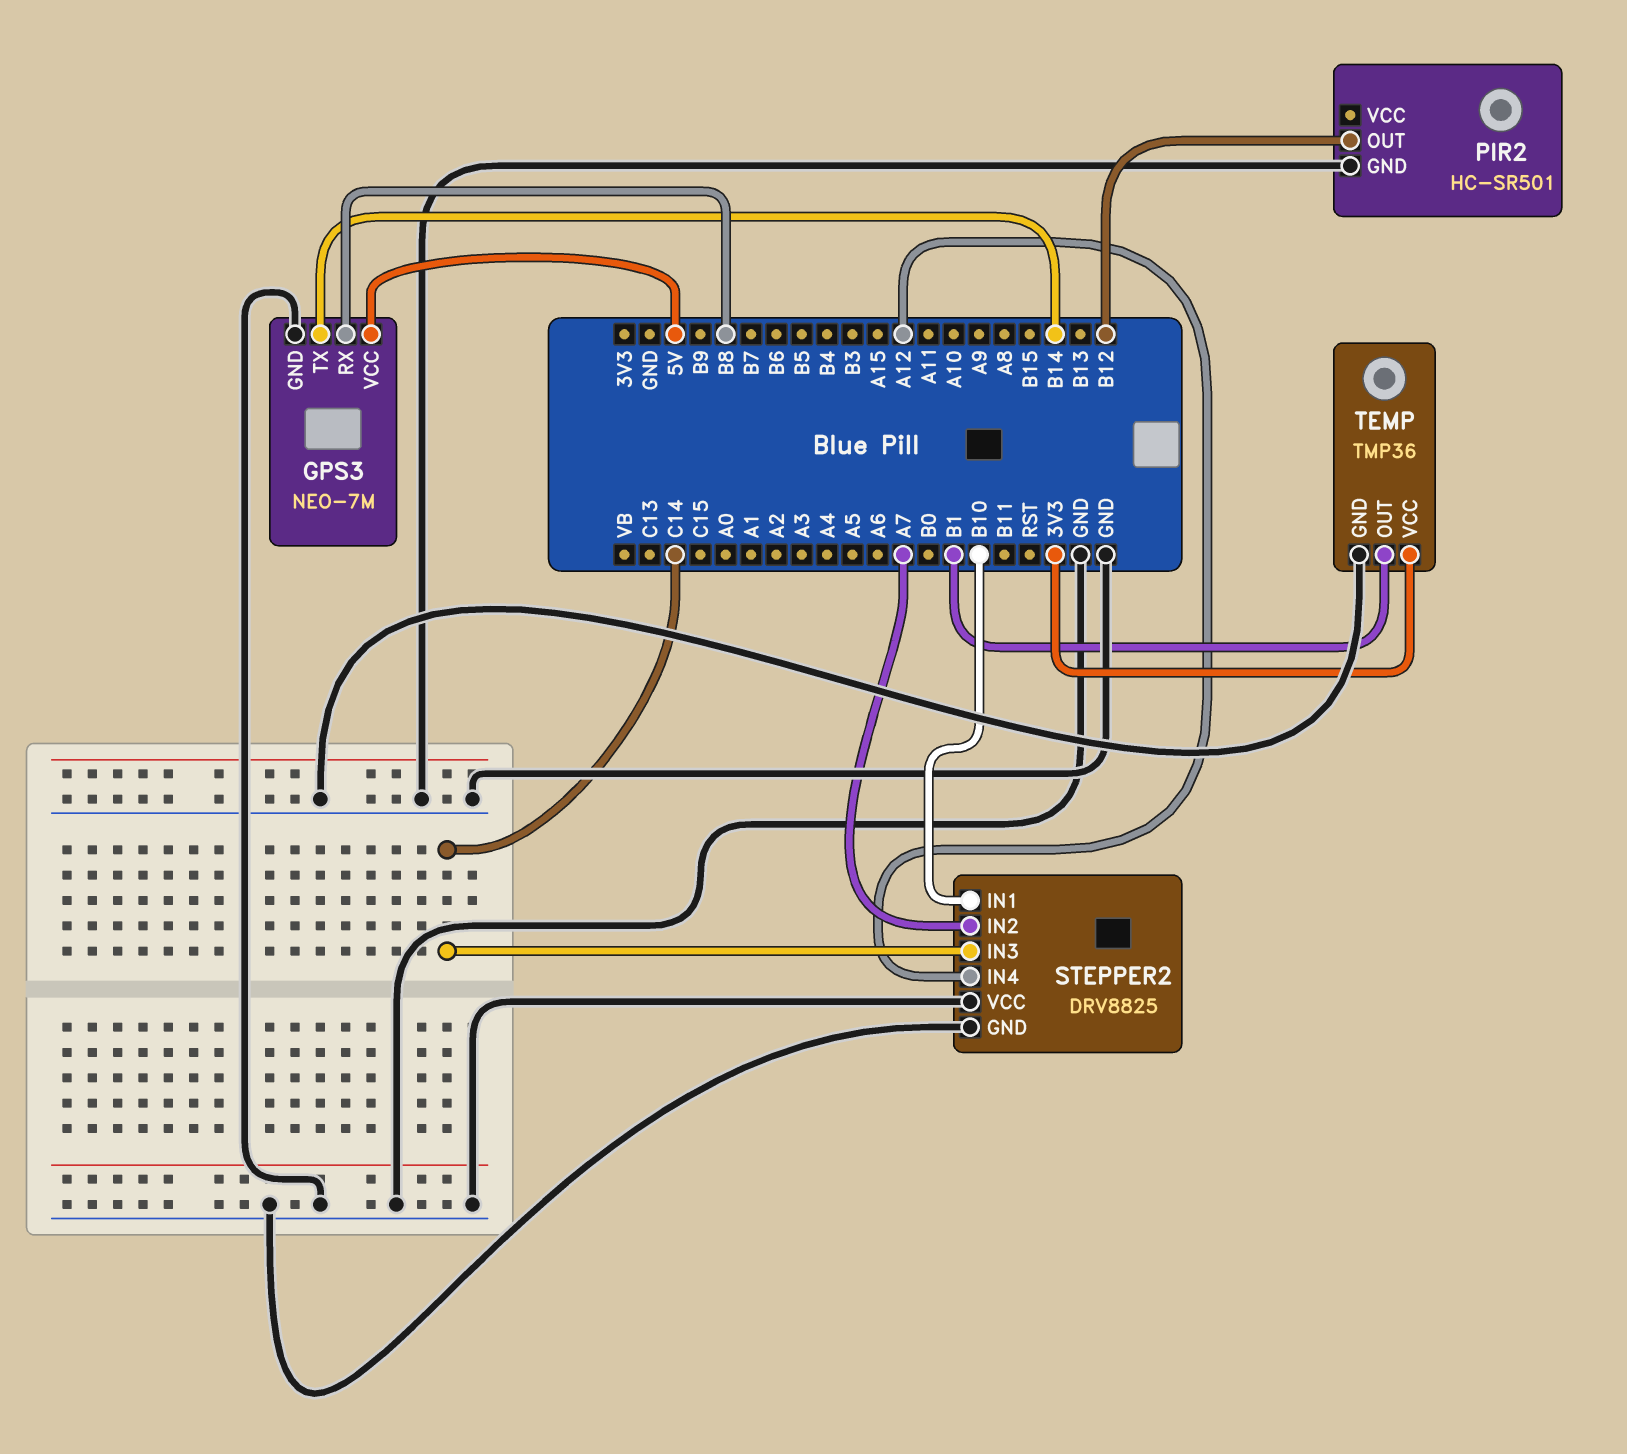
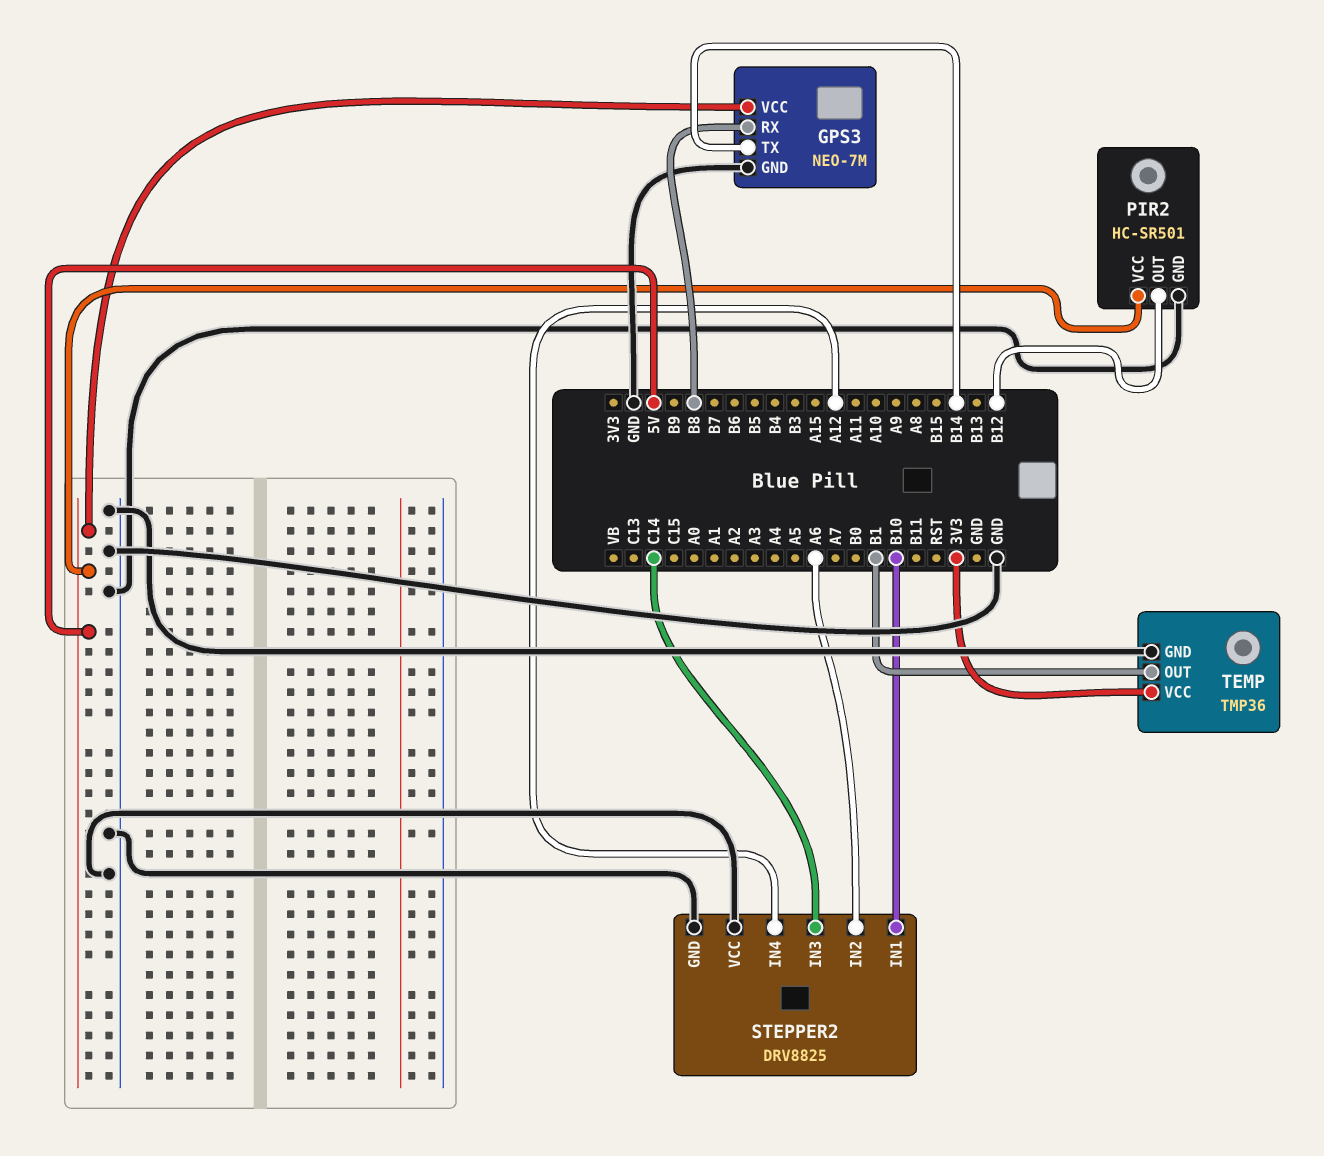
PIR2 pin VCC: none -> 5V
STEPPER2 pin IN2: A7 -> A6

